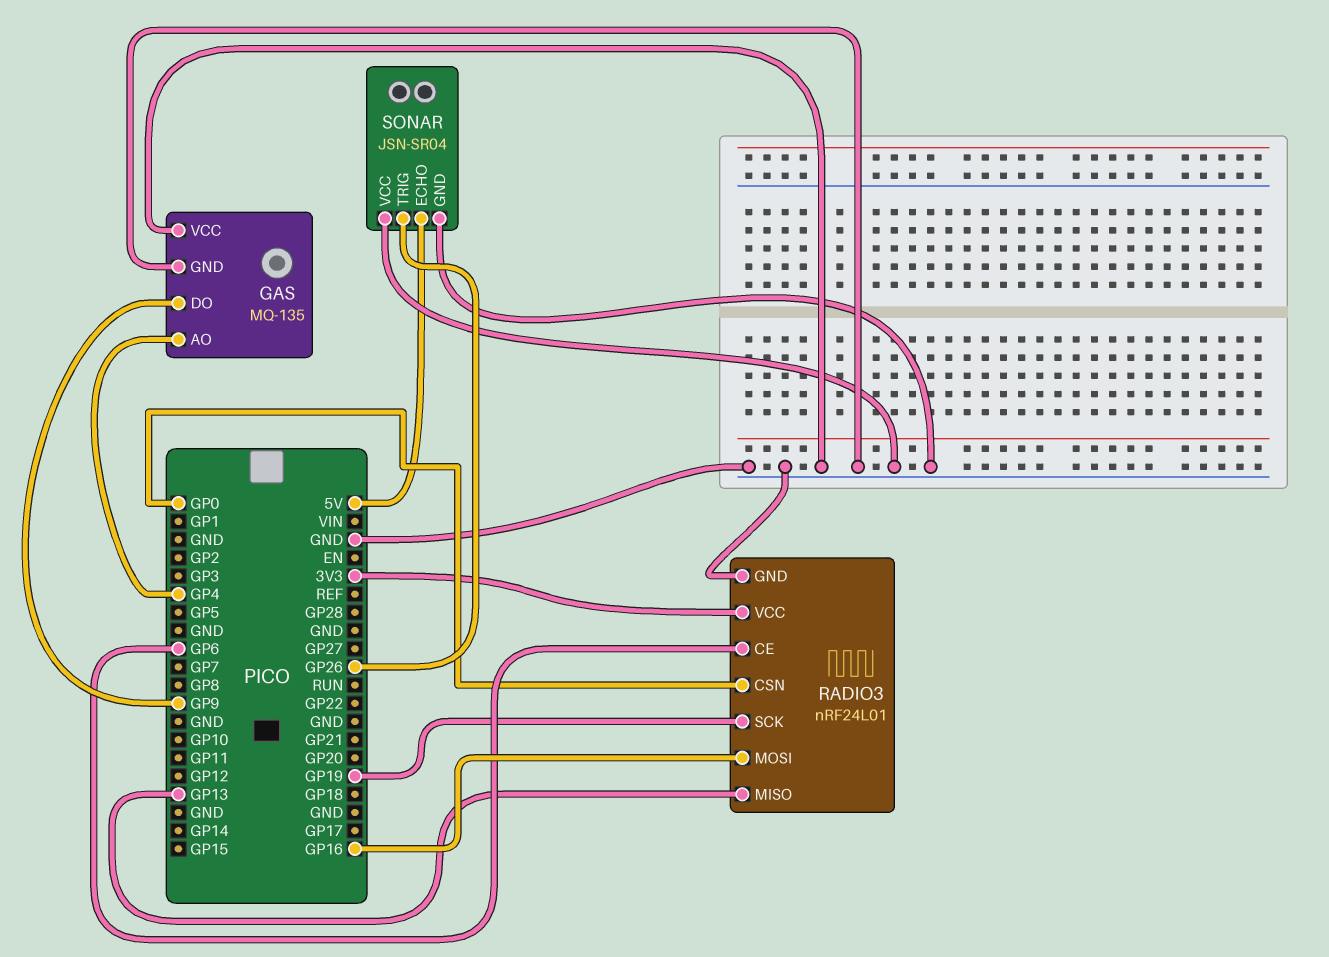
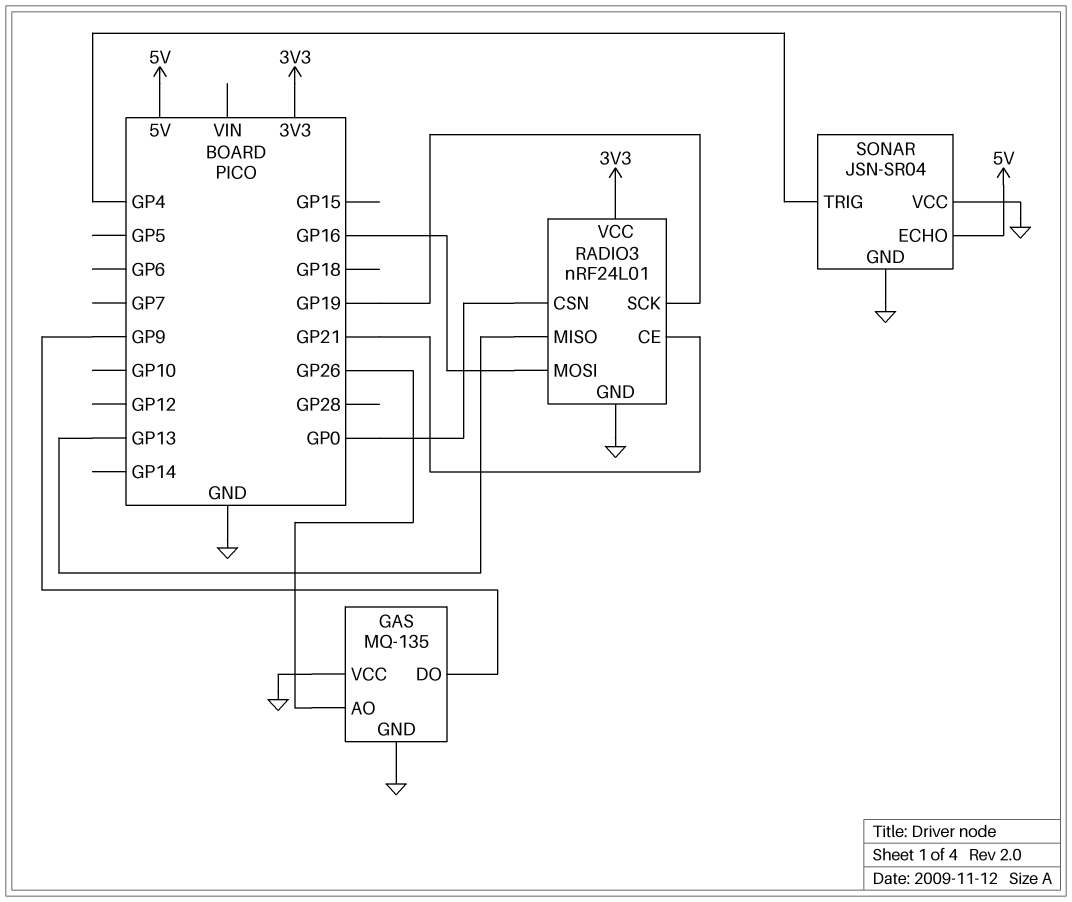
GAS pin AO: GP4 -> GP26
RADIO3 pin CE: GP6 -> GP21
SONAR pin TRIG: GP26 -> GP4

